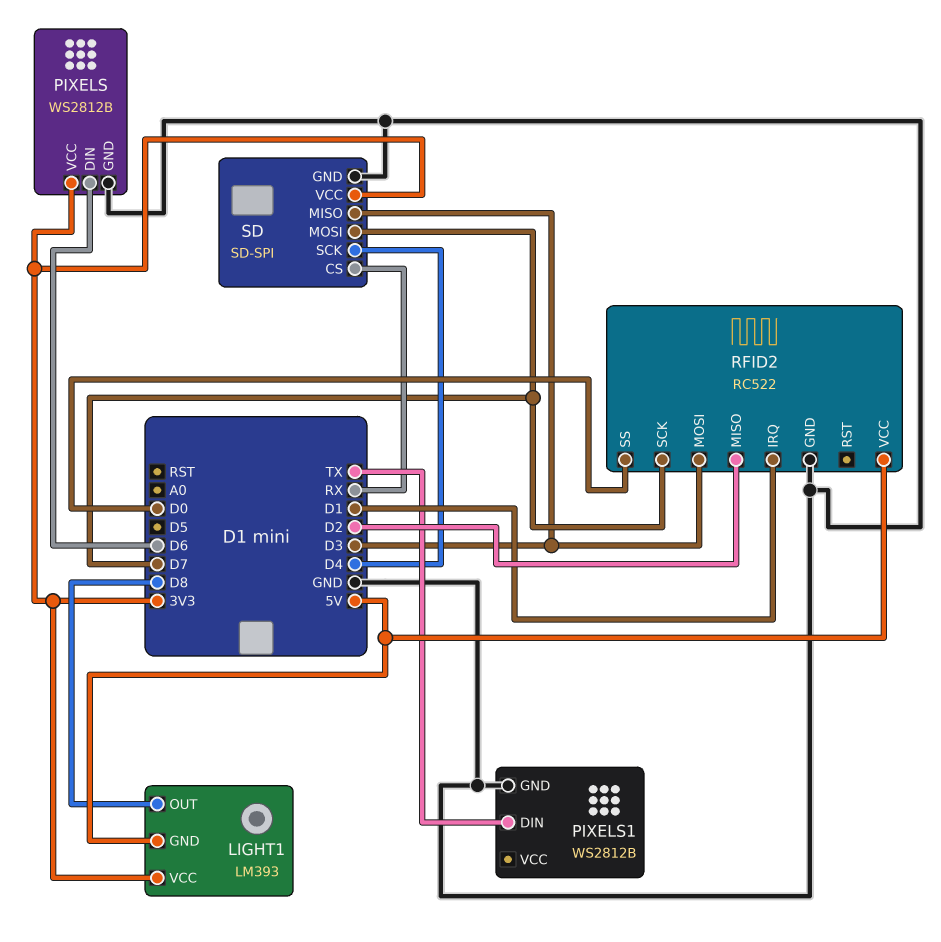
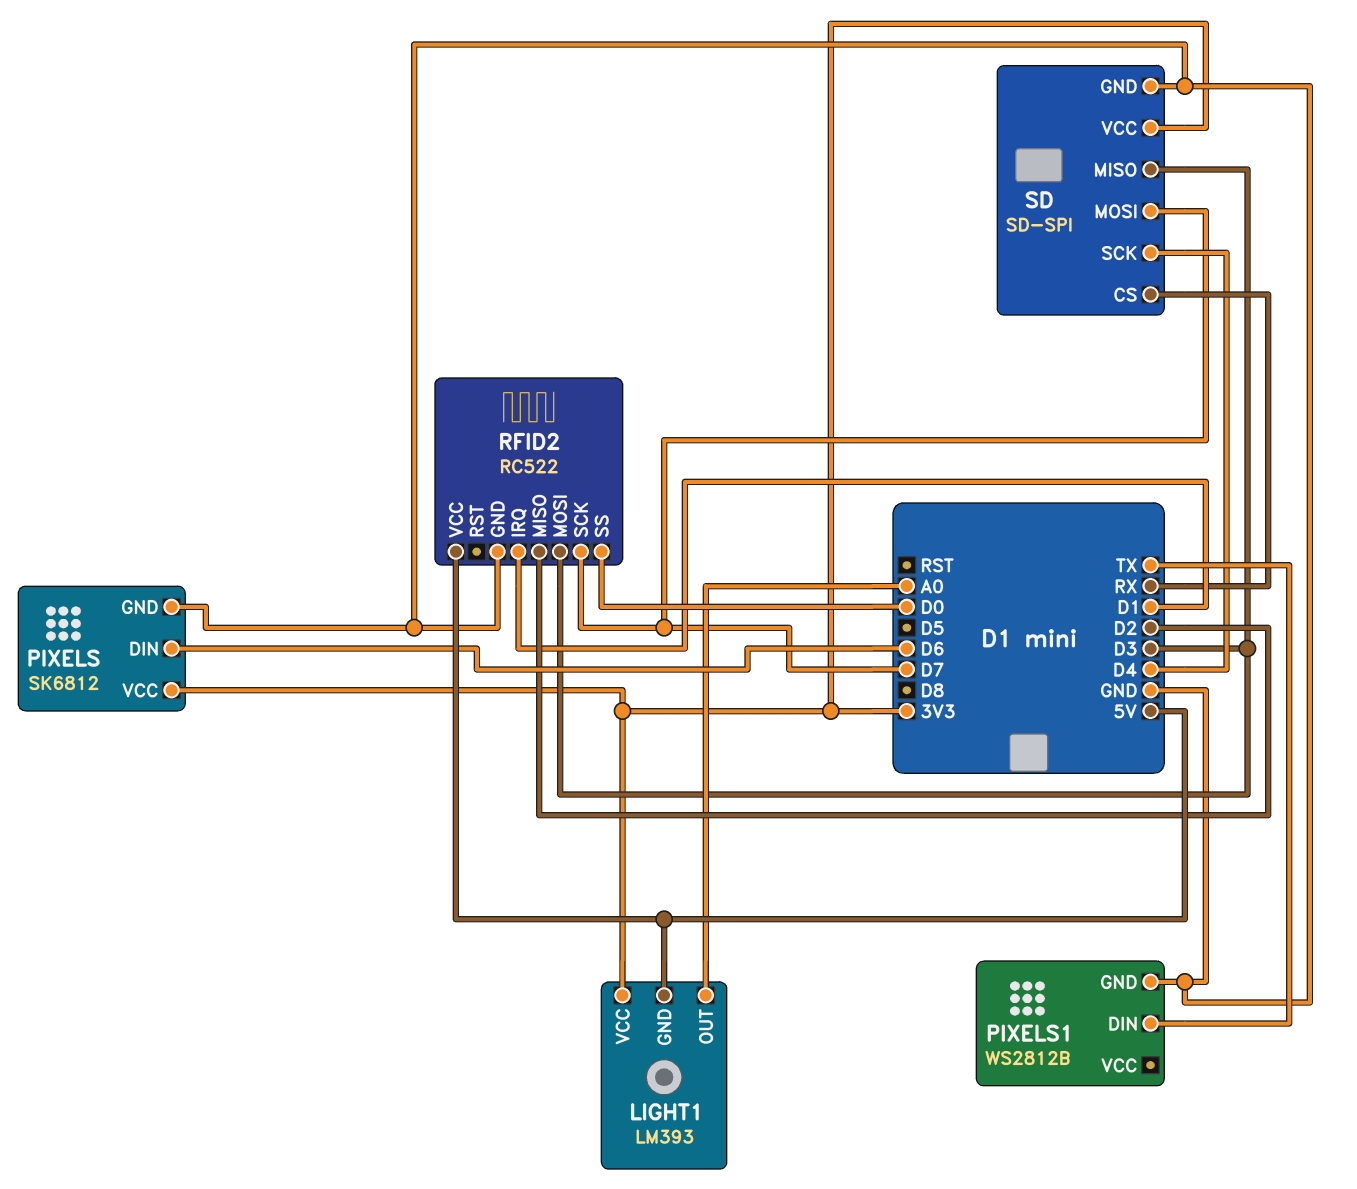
LIGHT1 pin OUT: D8 -> A0
PIXELS: WS2812B -> SK6812

